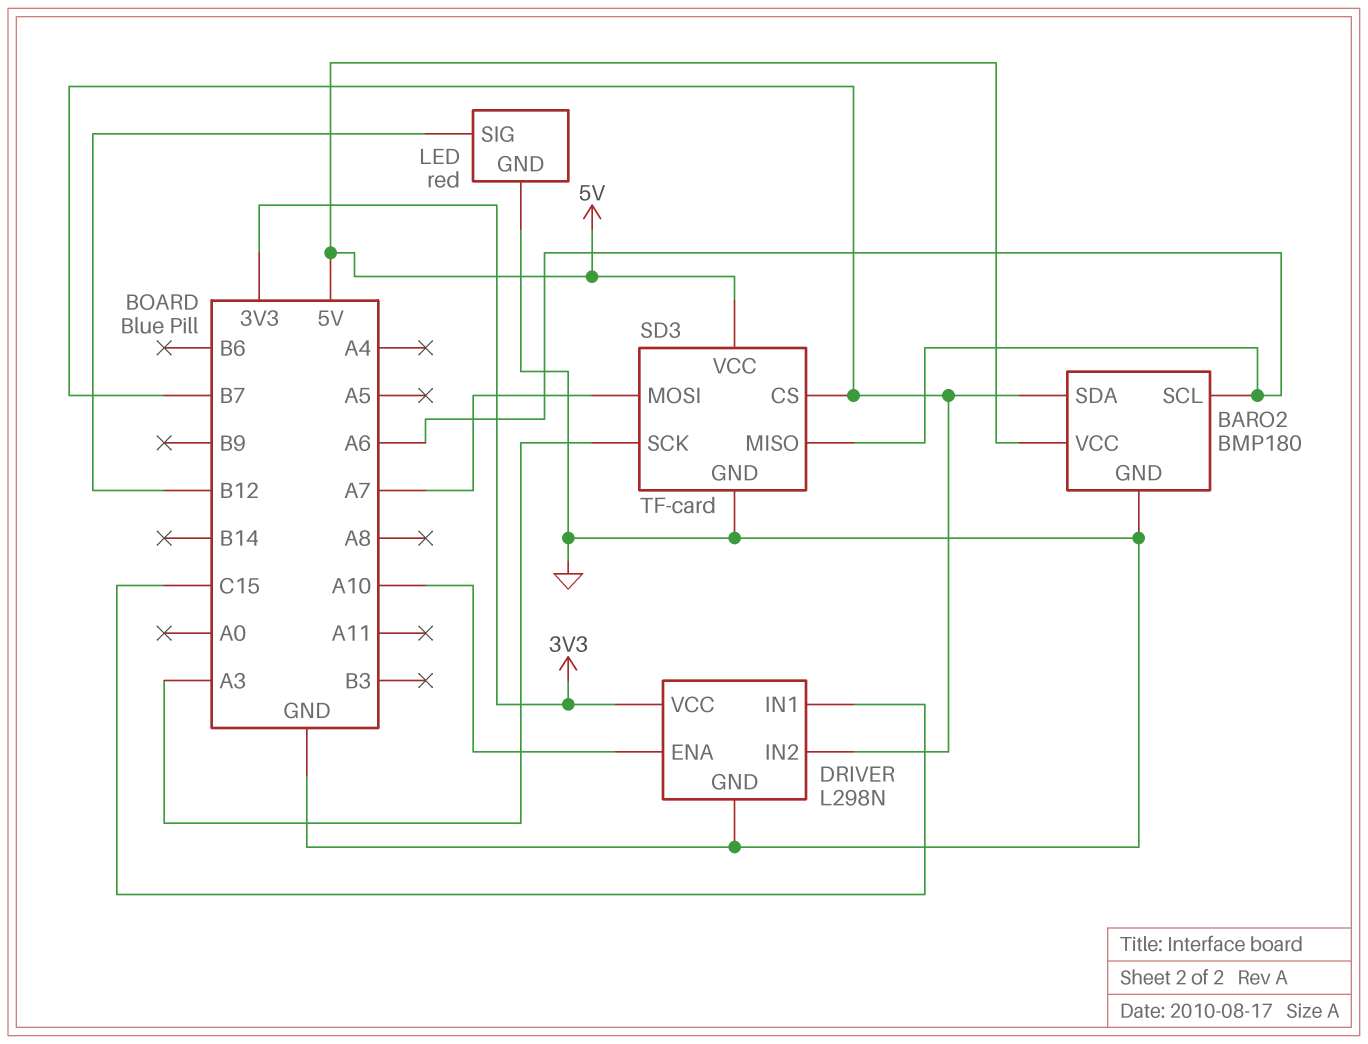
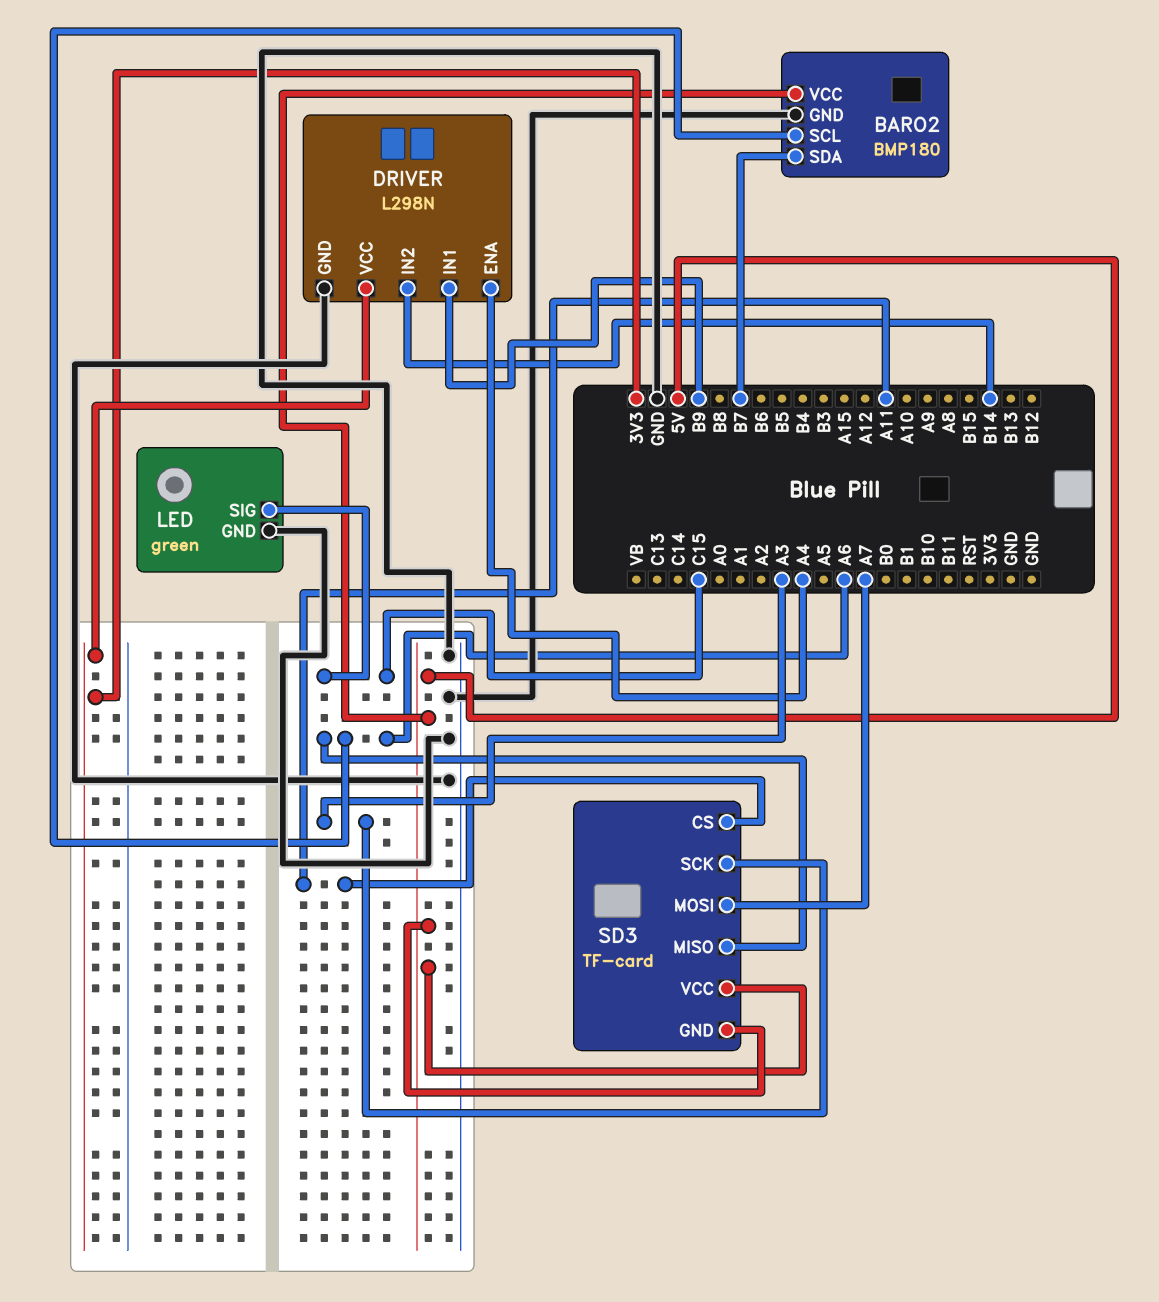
DRIVER pin ENA: A10 -> A4
DRIVER pin IN1: C15 -> B9
DRIVER pin IN2: B7 -> B14
LED: red -> green
LED pin SIG: B12 -> C15
SD3 pin CS: B7 -> A11
SD3 pin GND: GND -> 5V

